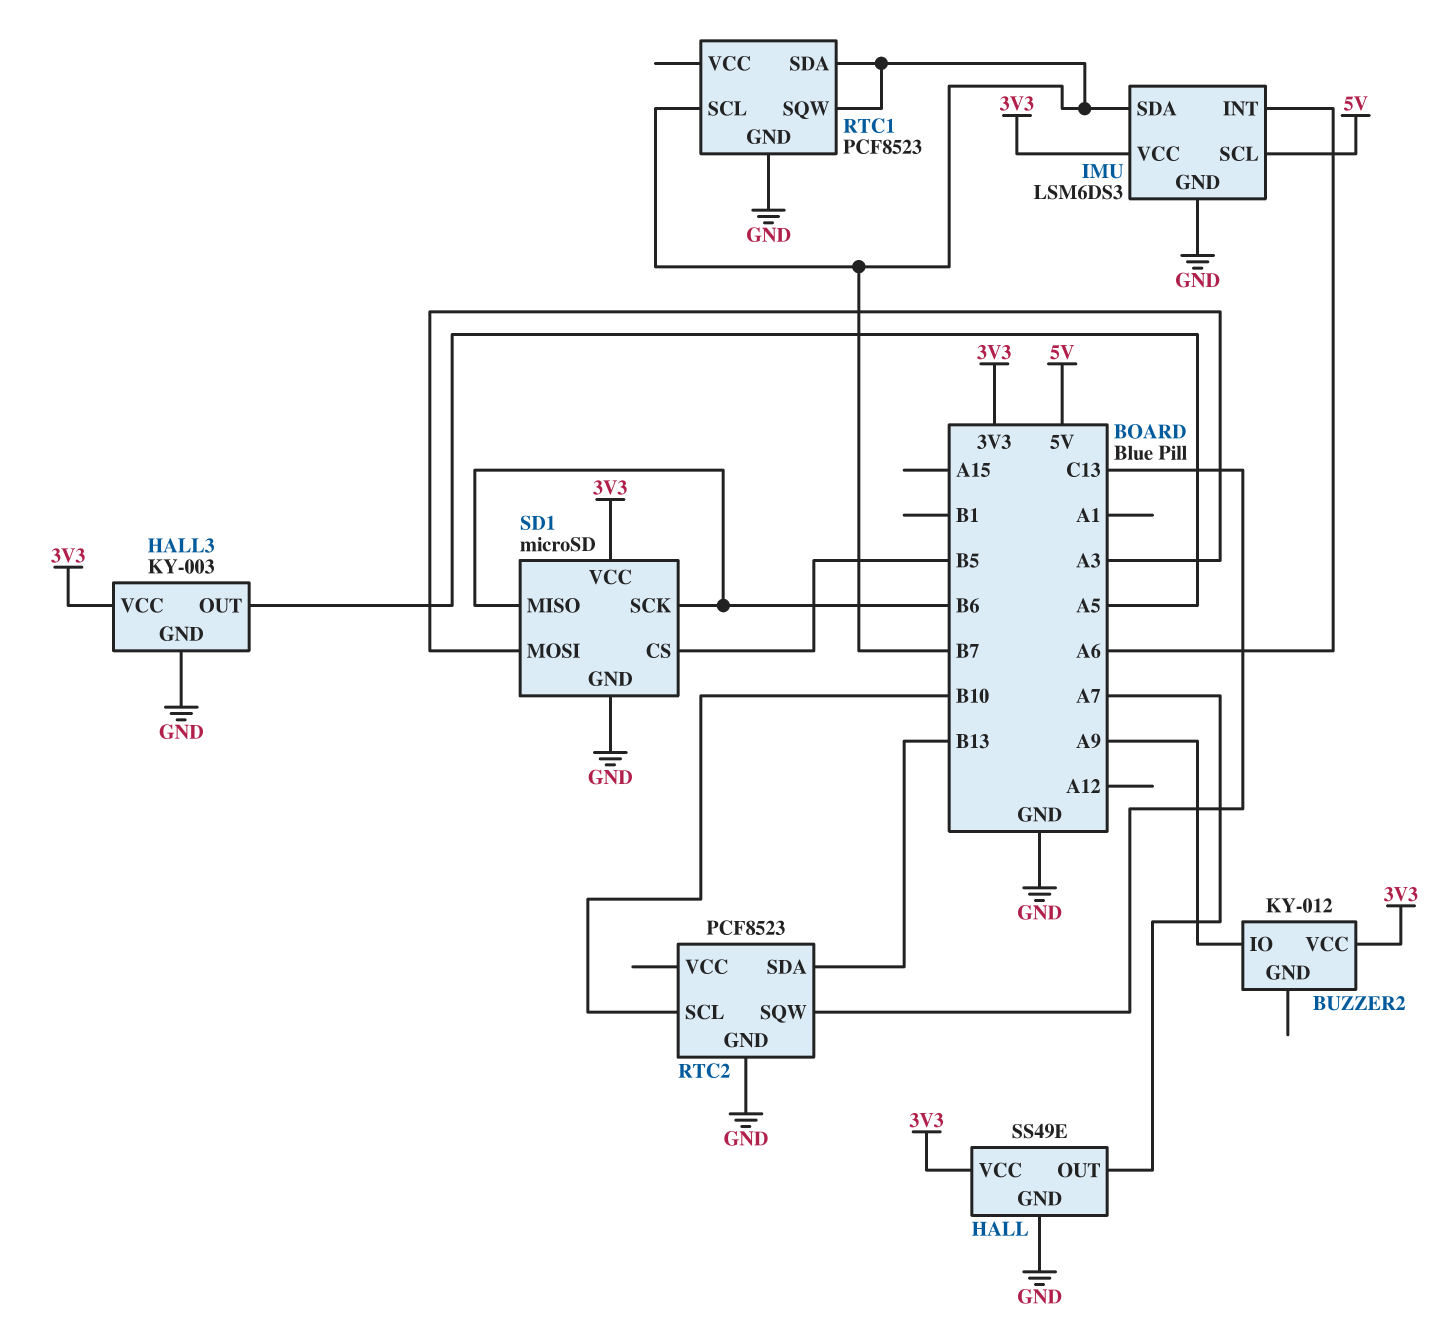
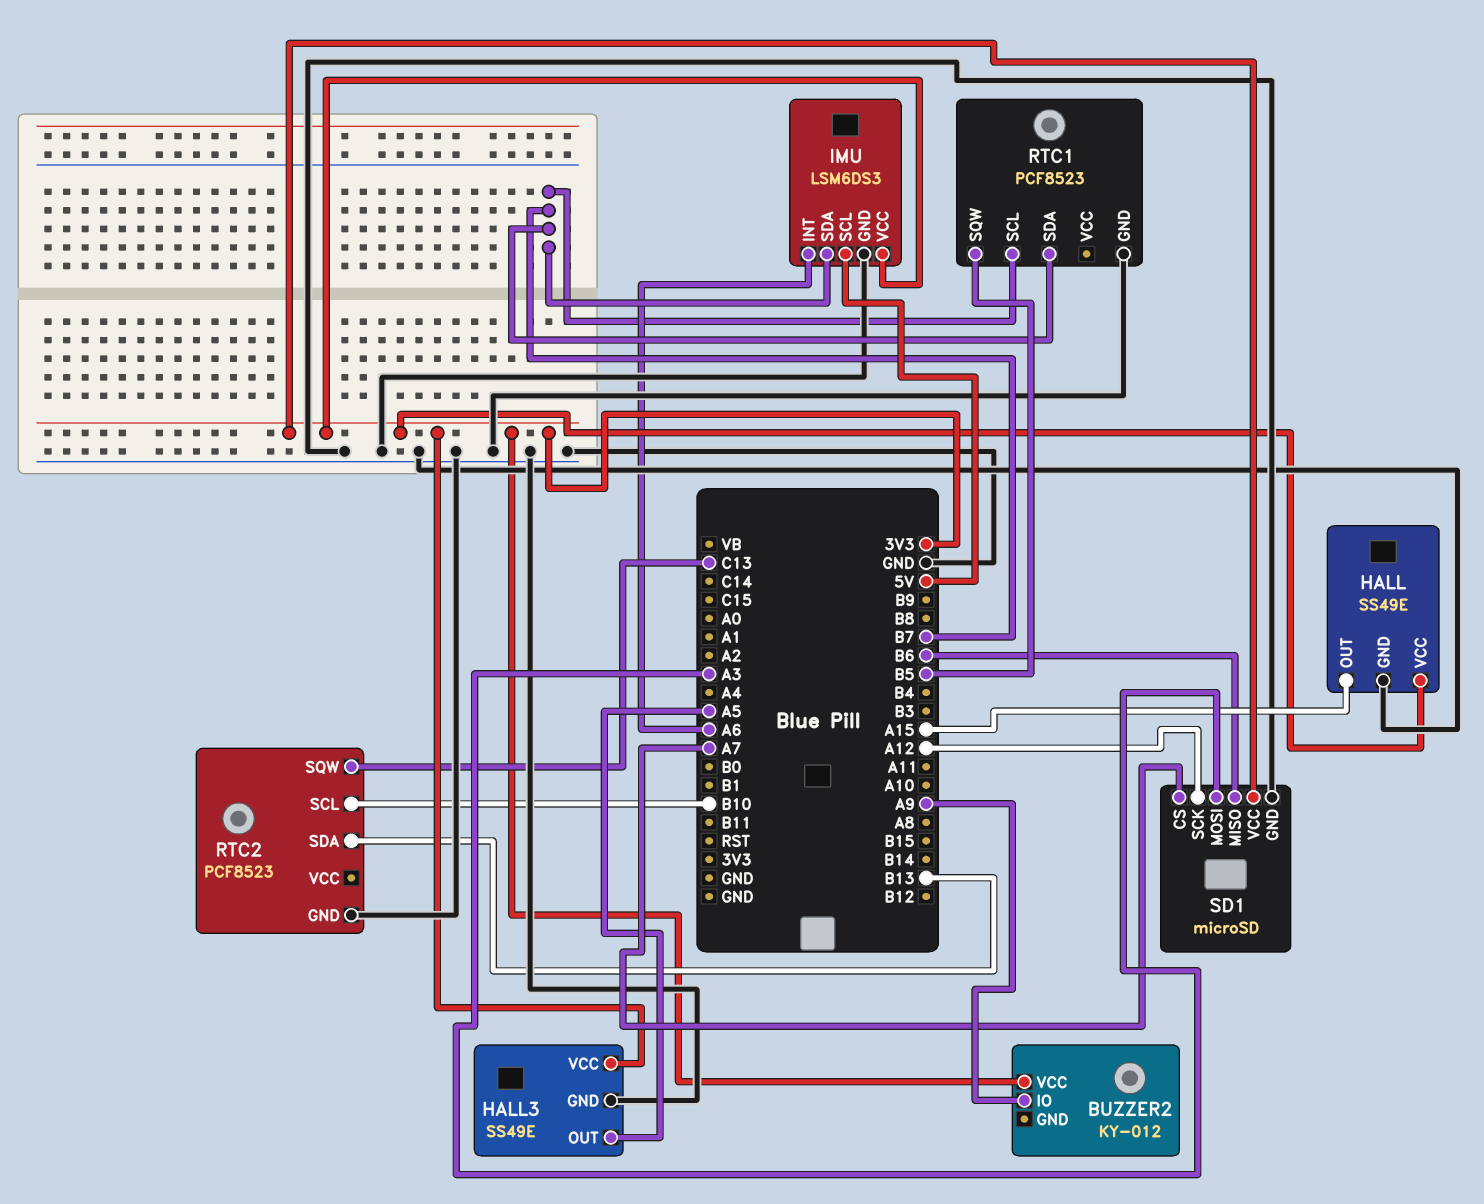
HALL pin OUT: A7 -> A15
HALL3: KY-003 -> SS49E
RTC1 pin SQW: B7 -> B5
SD1 pin CS: B5 -> A7
SD1 pin SCK: B6 -> A12

